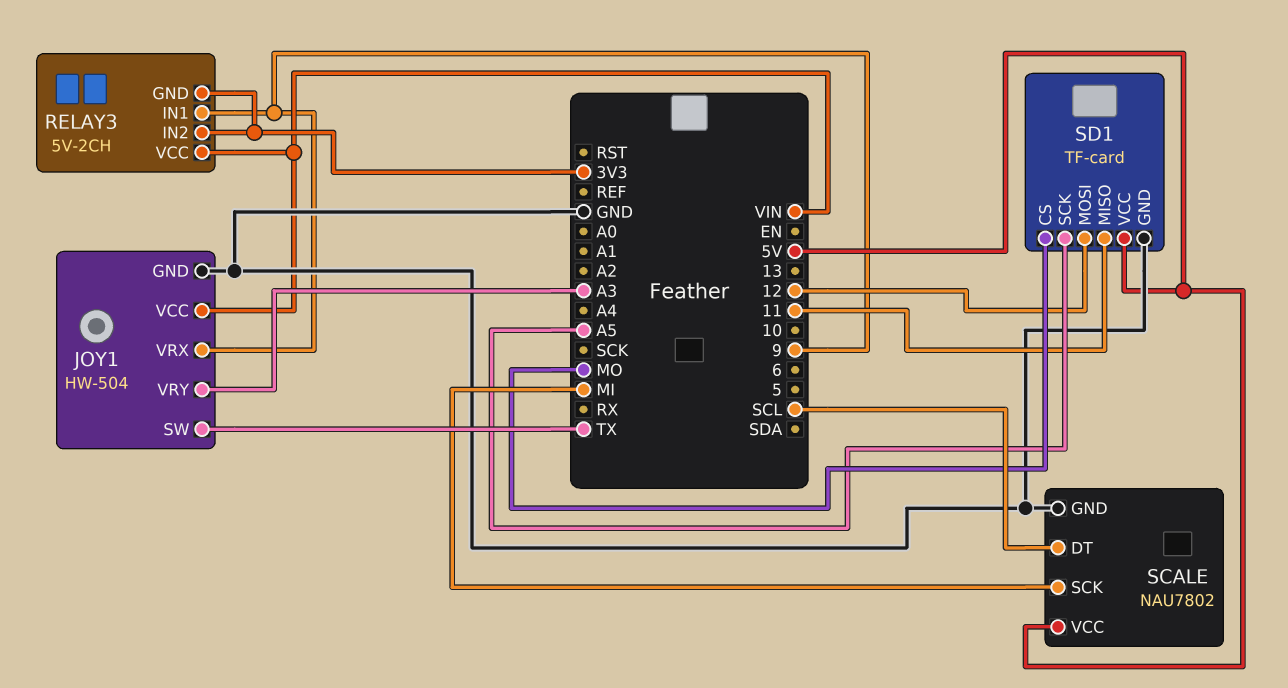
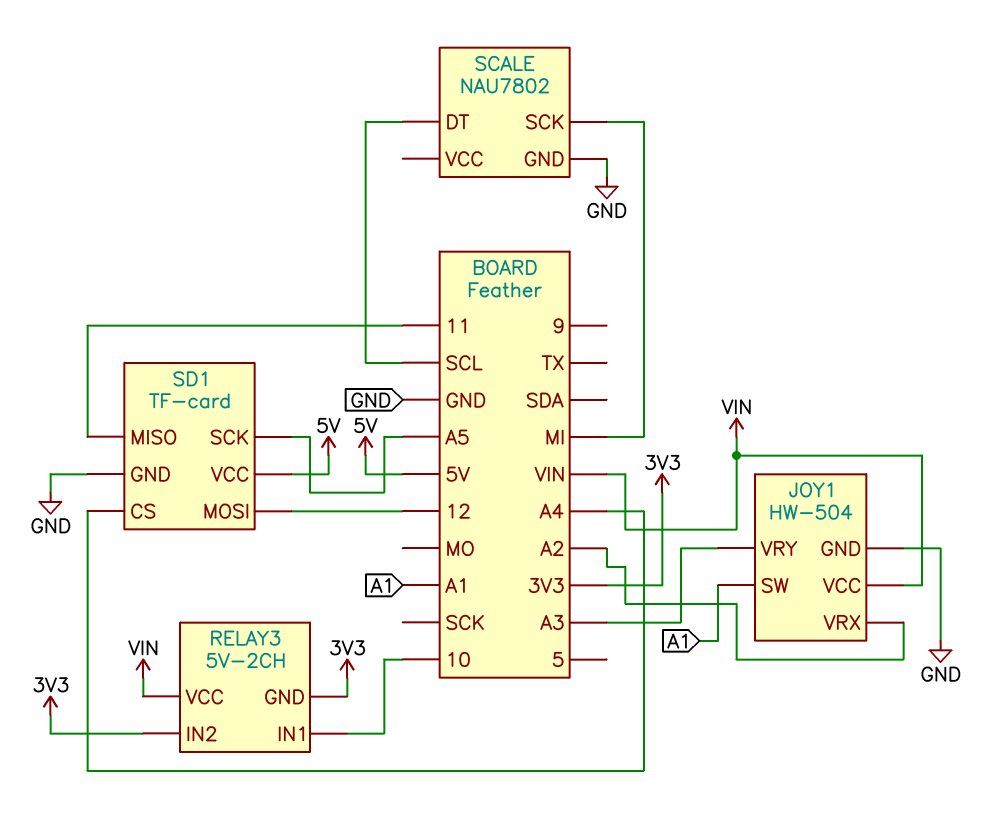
JOY1 pin SW: TX -> A1
JOY1 pin VRX: 9 -> A2
RELAY3 pin IN1: 9 -> 10
SCALE pin VCC: 5V -> none
SD1 pin CS: MO -> A4

